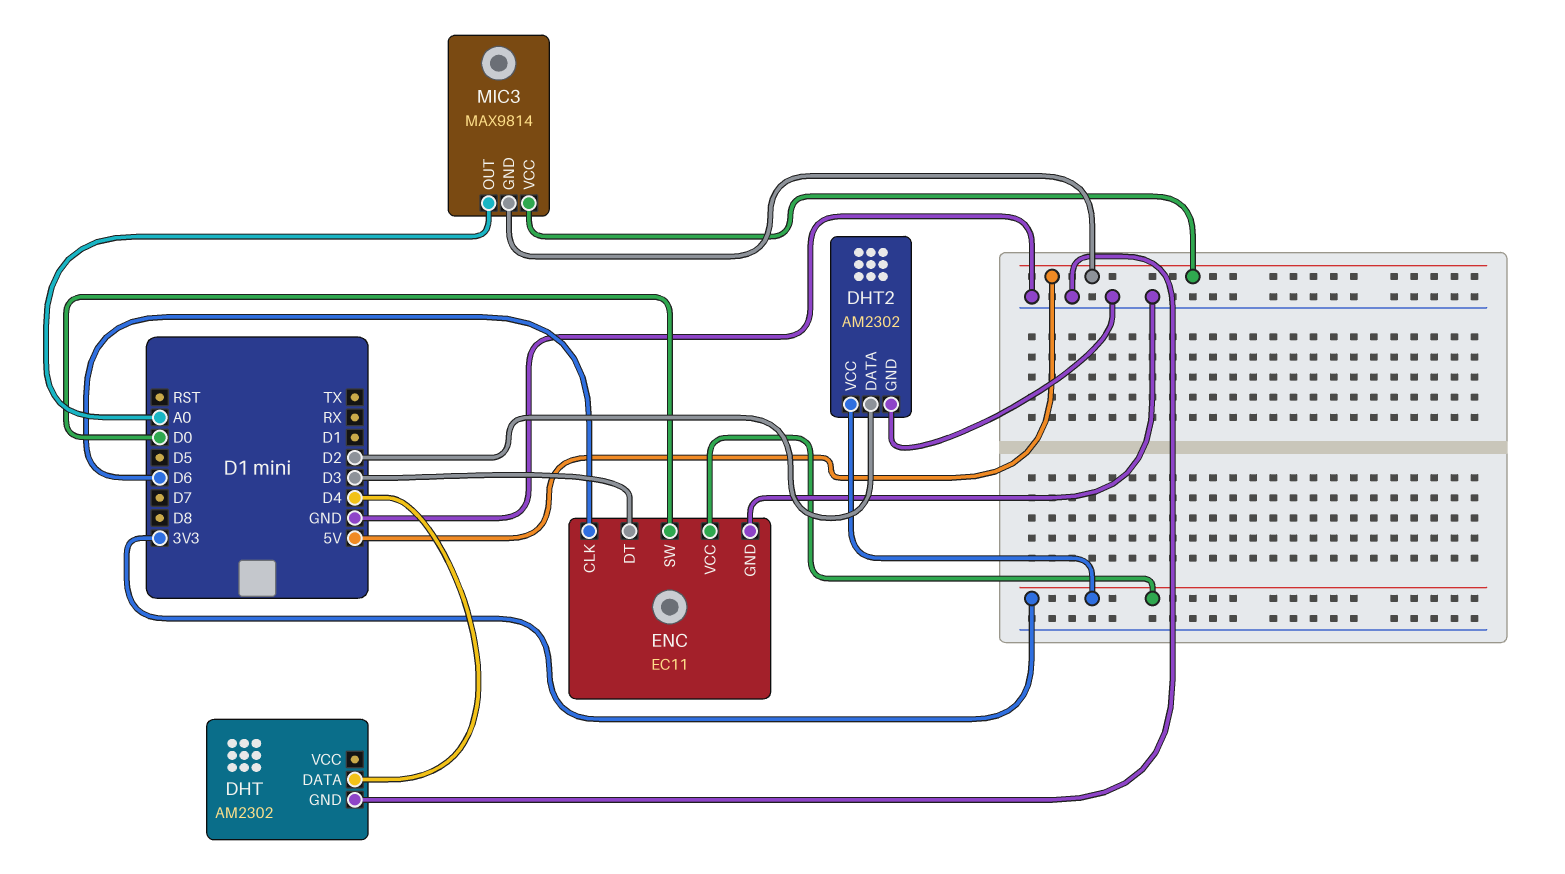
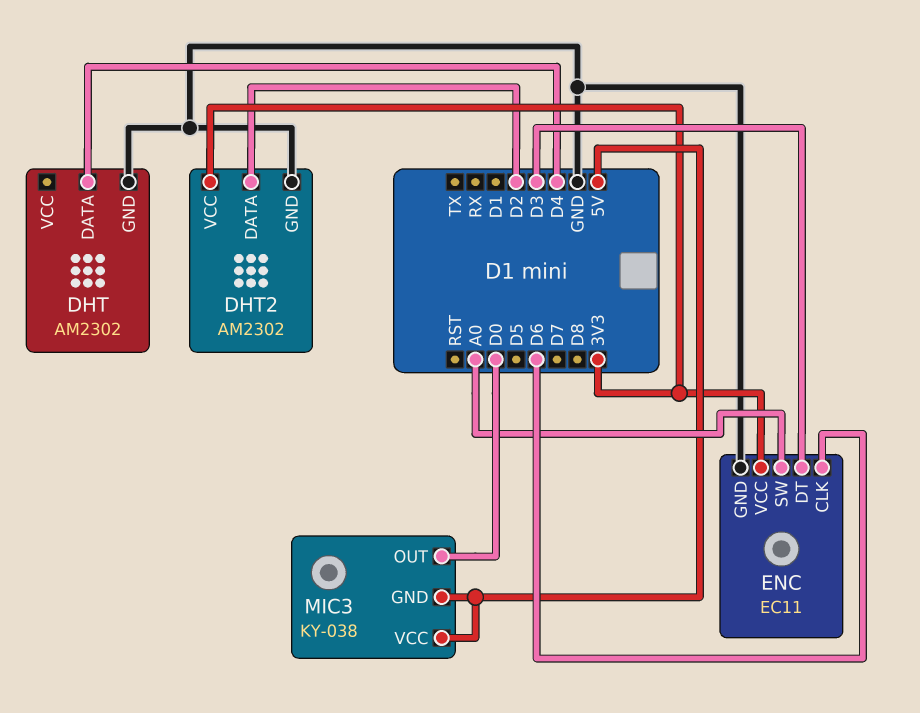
ENC pin SW: D0 -> A0
MIC3: MAX9814 -> KY-038
MIC3 pin OUT: A0 -> D0

